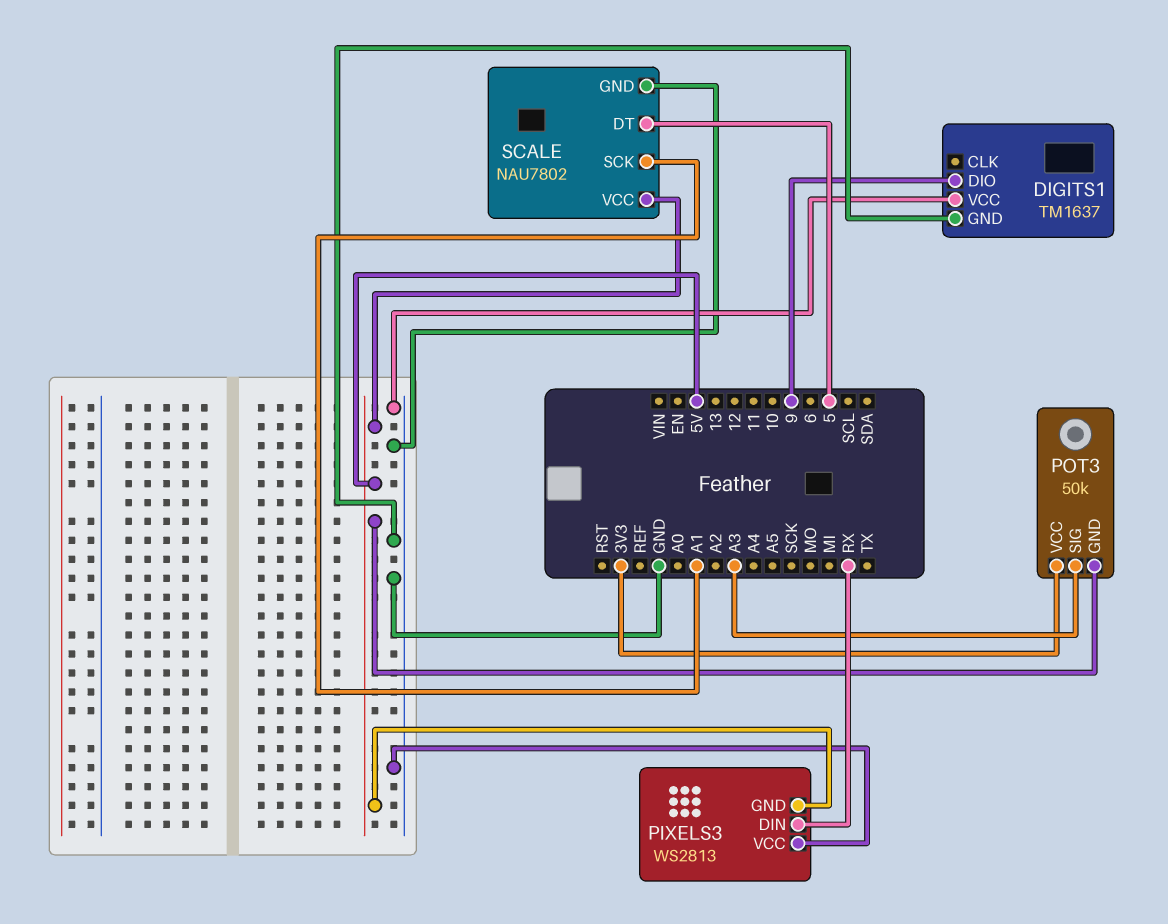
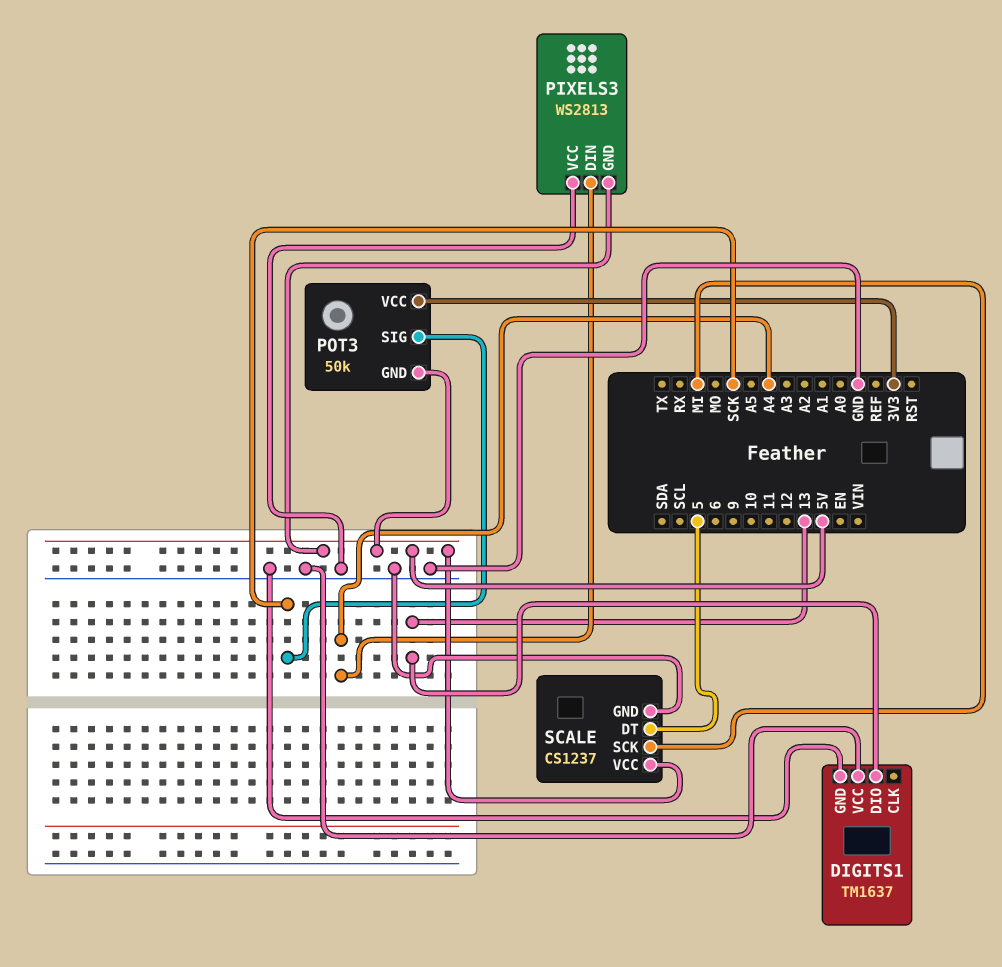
DIGITS1 pin DIO: 9 -> 13
PIXELS3 pin DIN: RX -> A4
POT3 pin SIG: A3 -> SCK
SCALE: NAU7802 -> CS1237
SCALE pin SCK: A1 -> MI

